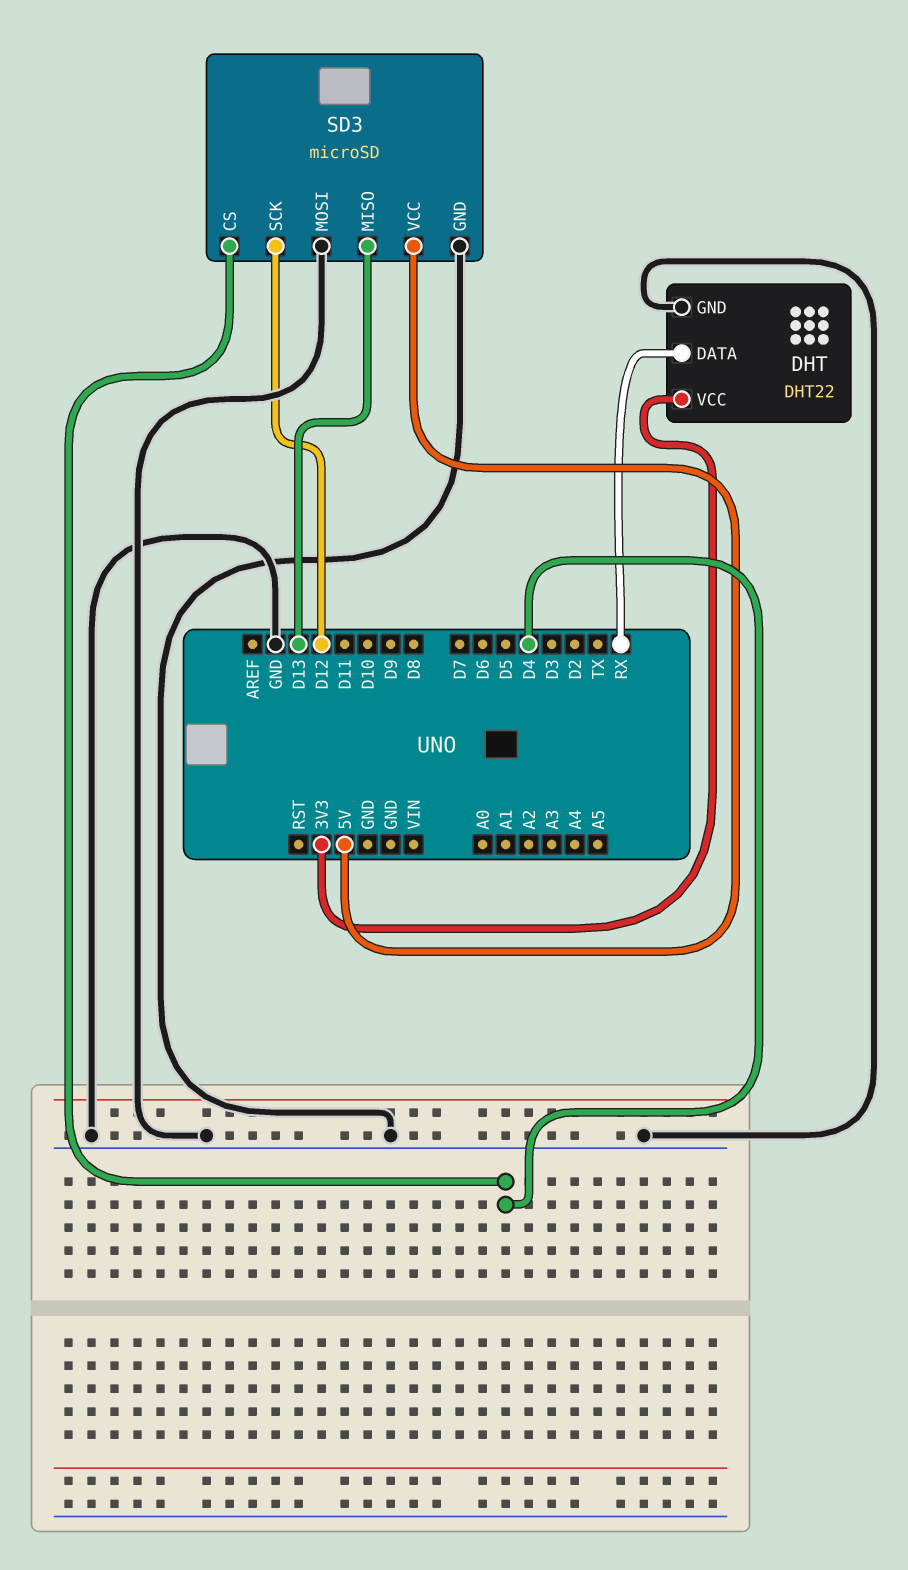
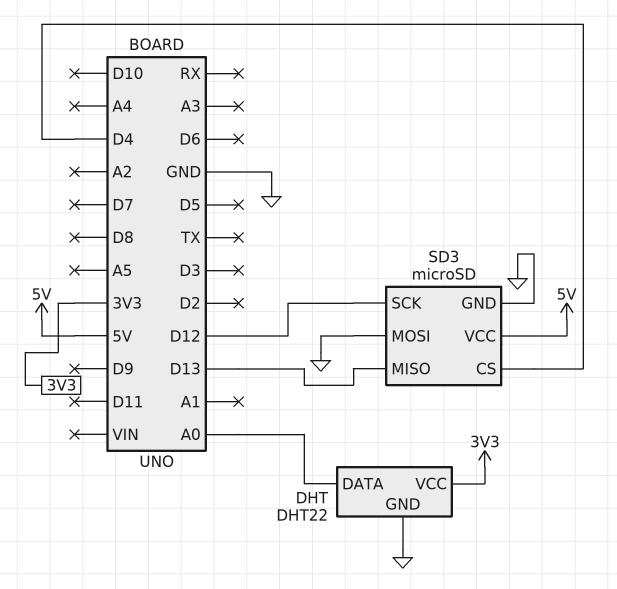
DHT pin DATA: RX -> A0

